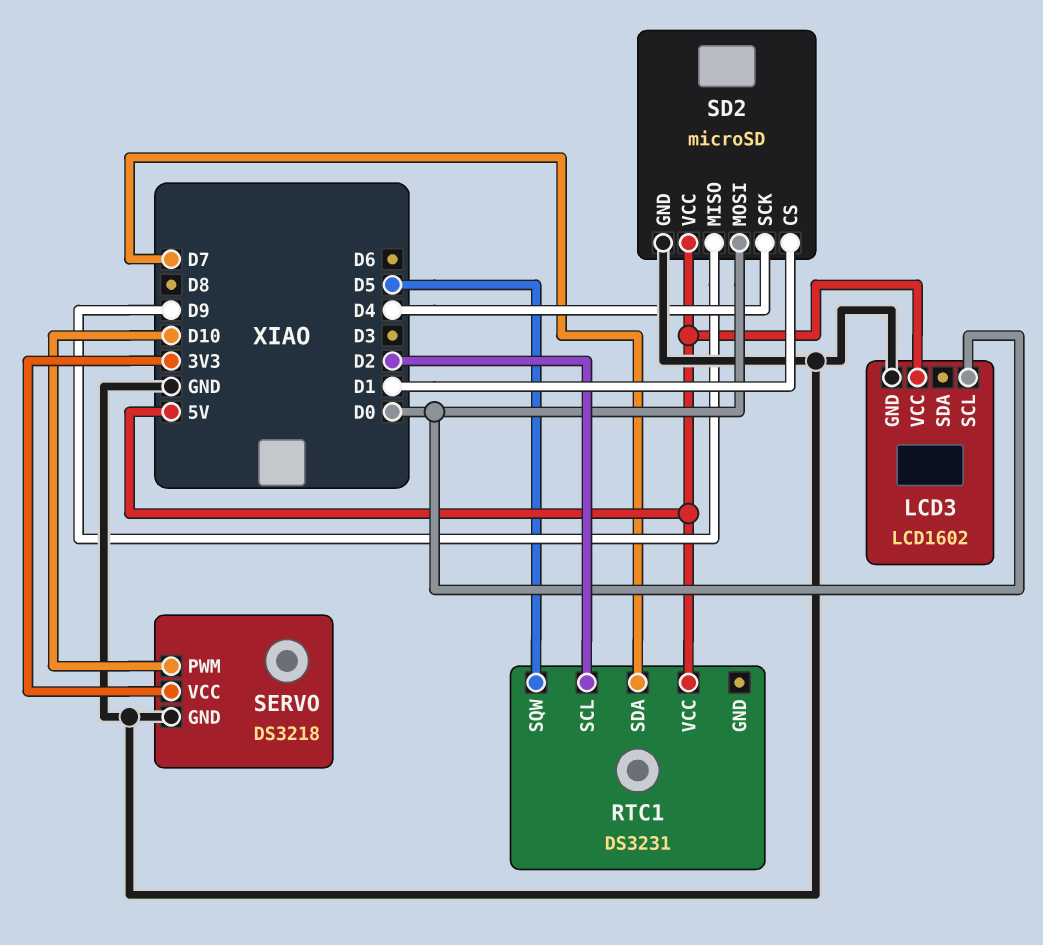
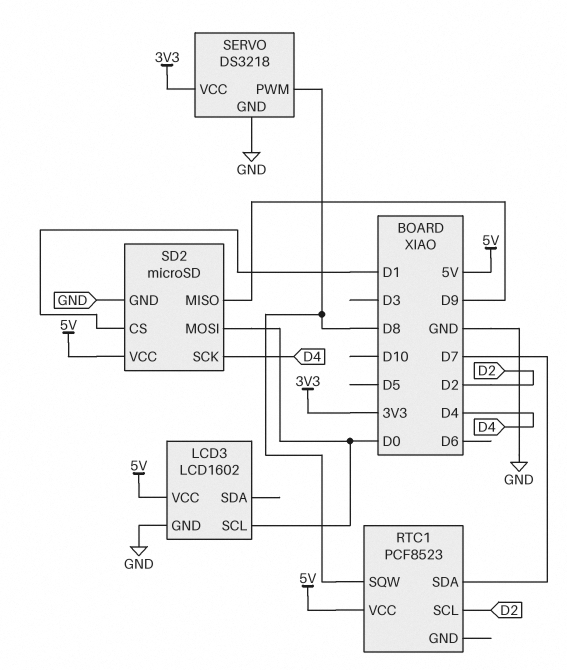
RTC1: DS3231 -> PCF8523
RTC1 pin SQW: D5 -> D8
SERVO pin PWM: D10 -> D8

